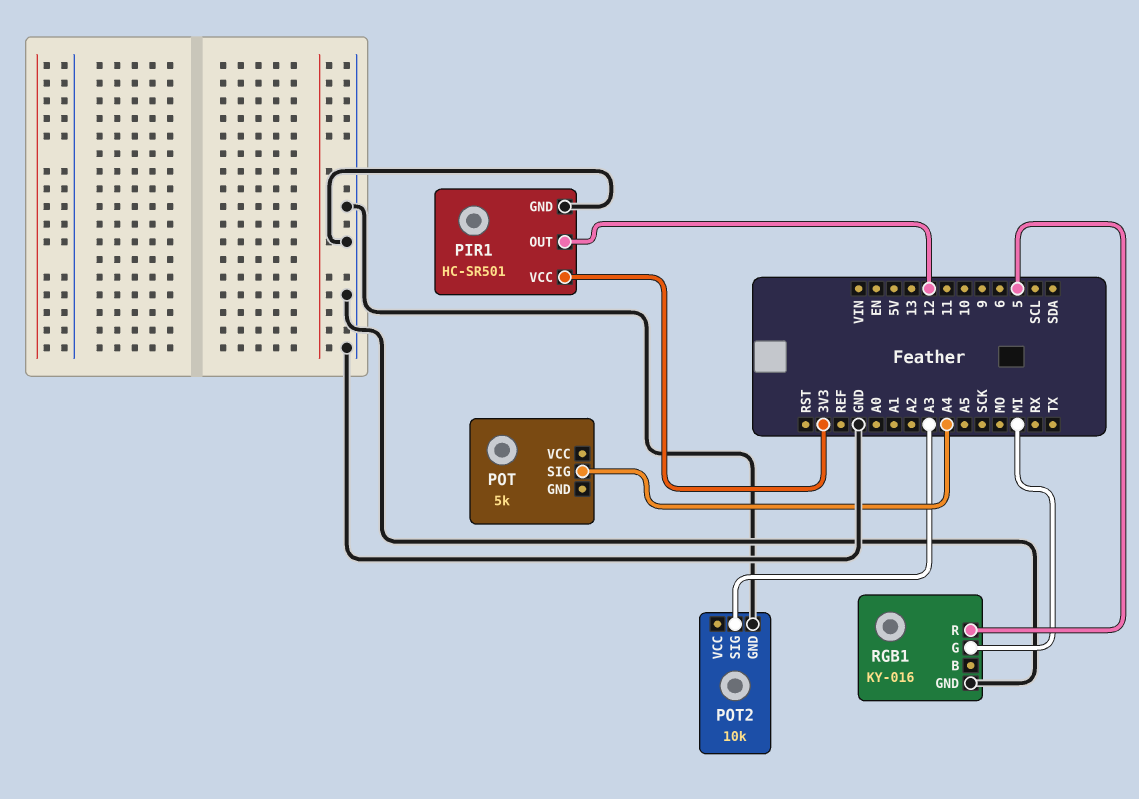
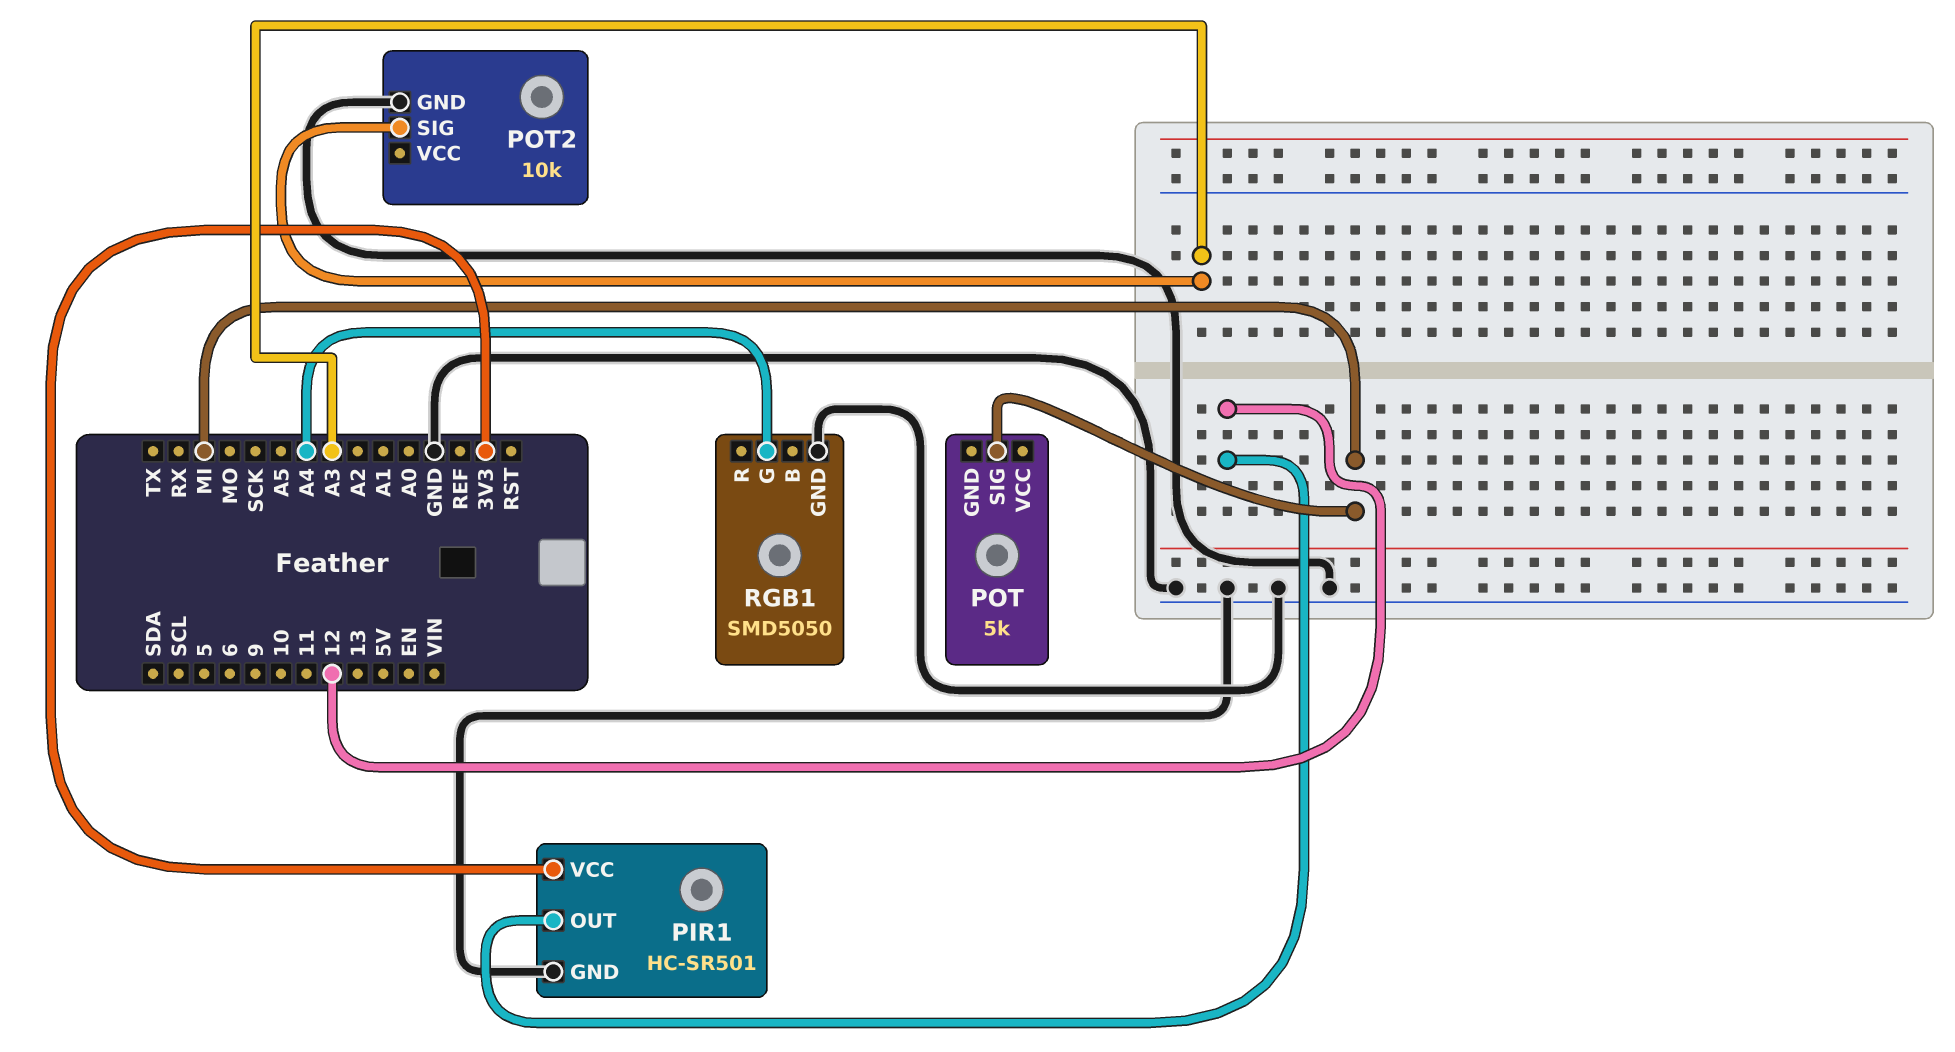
POT pin SIG: A4 -> MI
RGB1: KY-016 -> SMD5050
RGB1 pin G: MI -> A4
RGB1 pin R: 5 -> none

